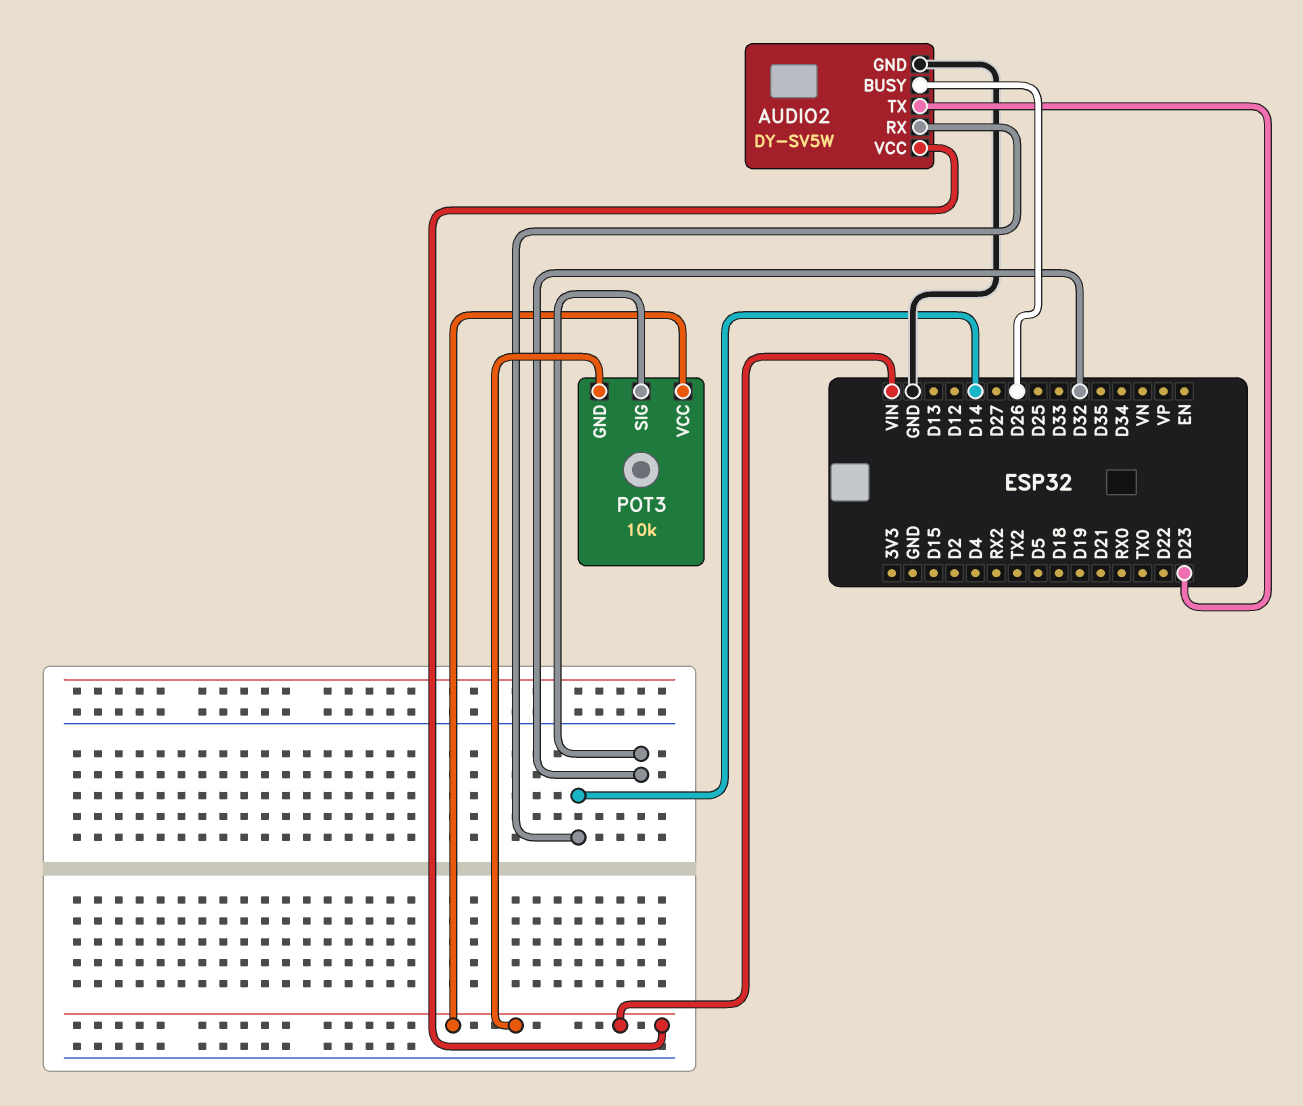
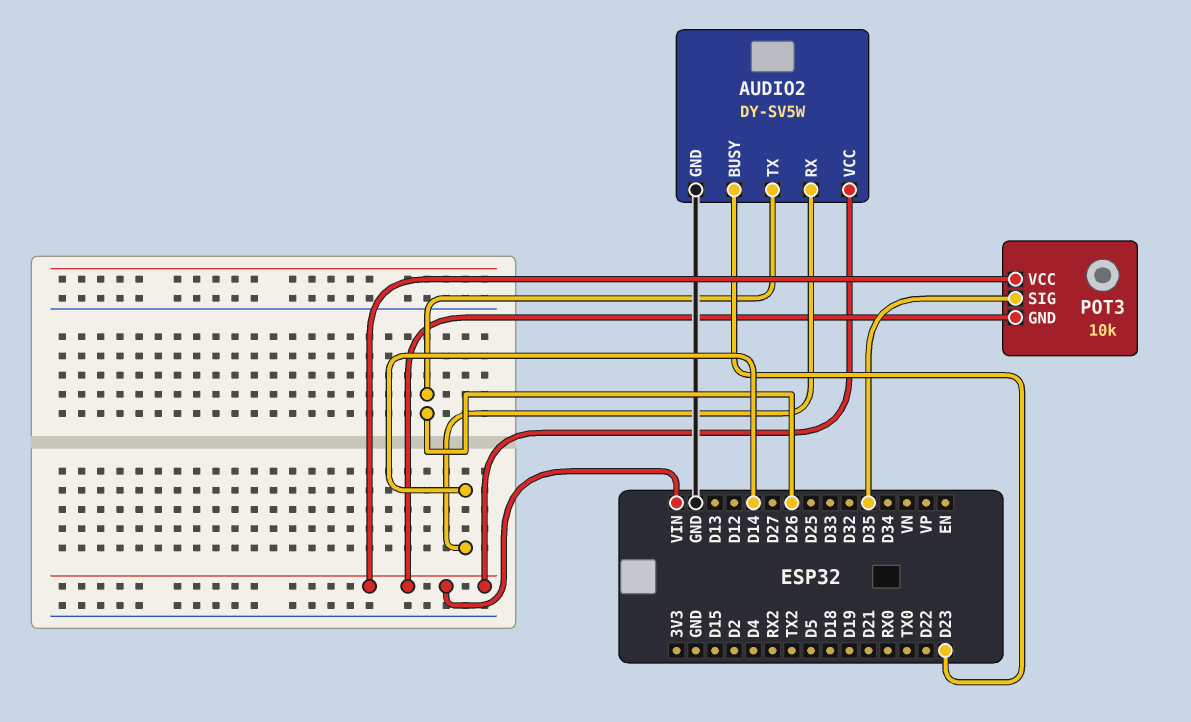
AUDIO2 pin BUSY: D26 -> D23
AUDIO2 pin TX: D23 -> D26
POT3 pin SIG: D32 -> D35

